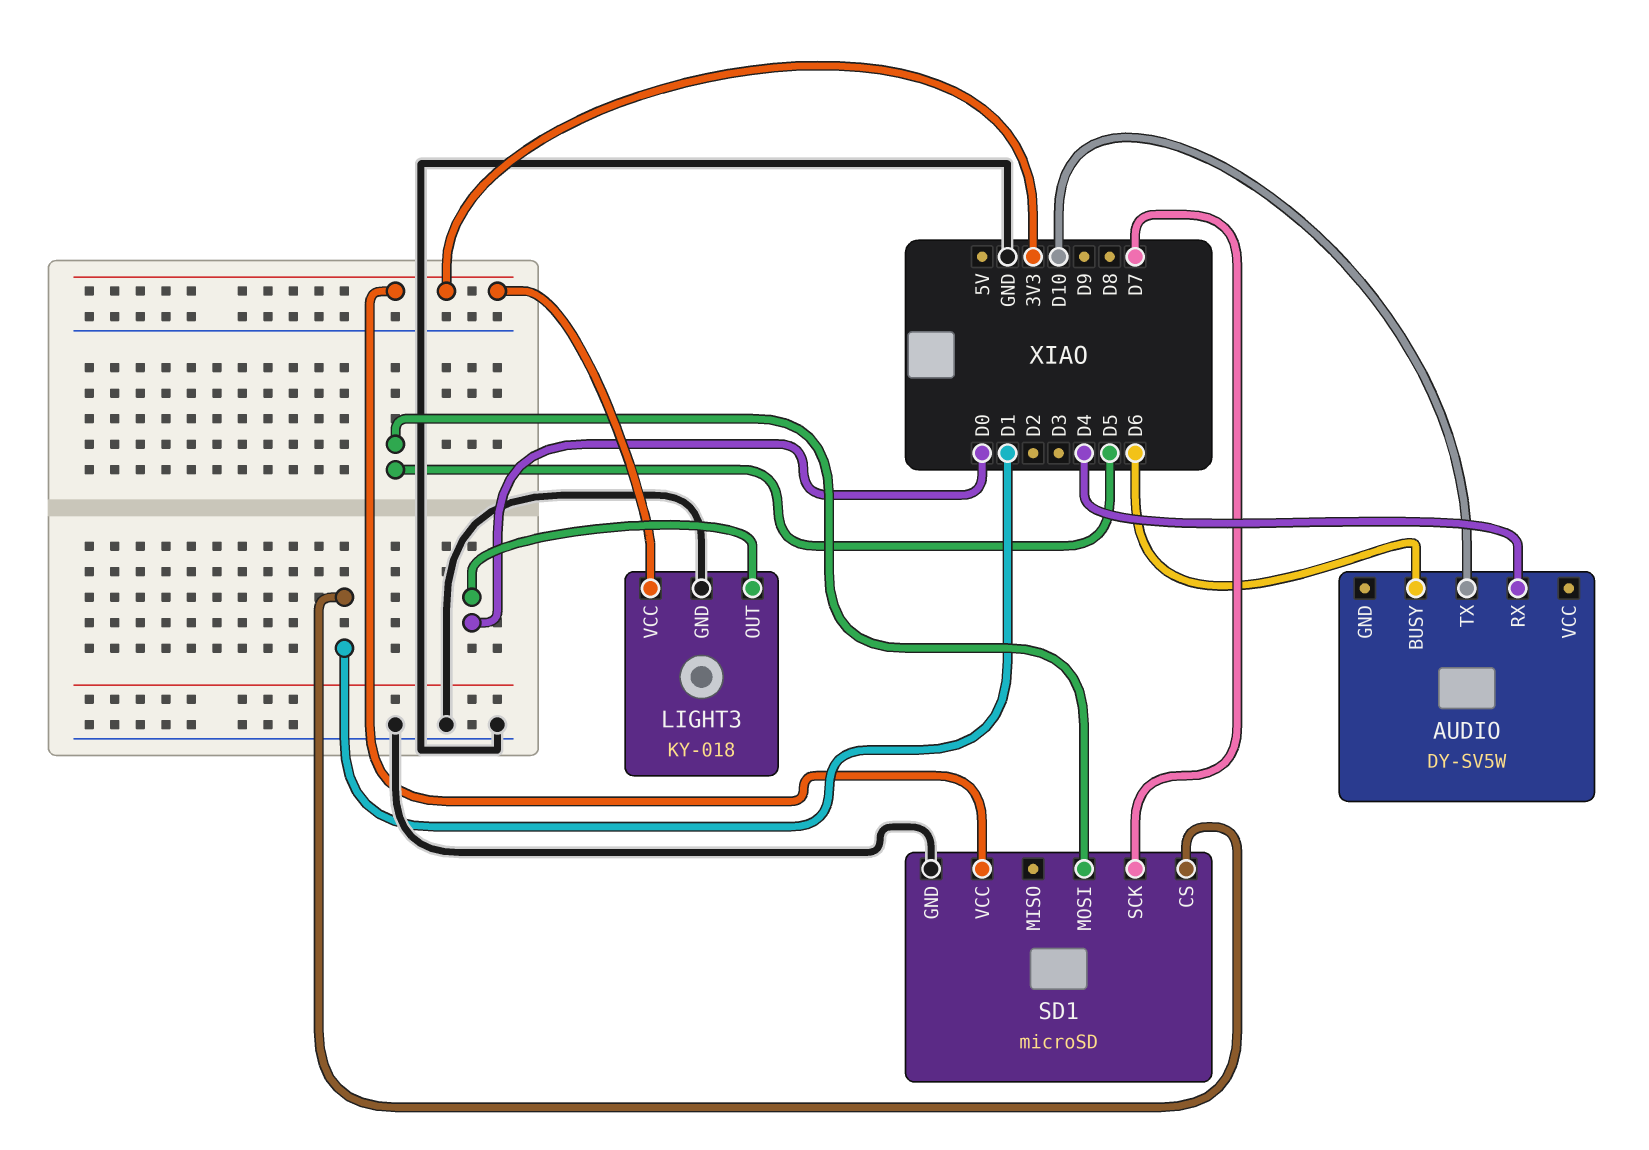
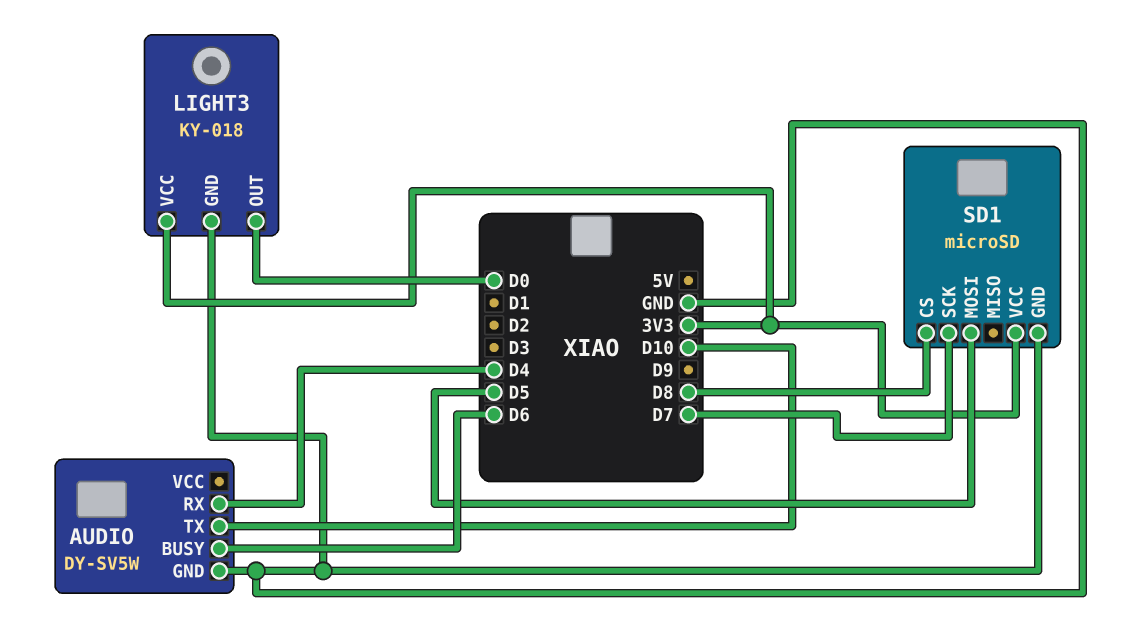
AUDIO pin GND: none -> GND
SD1 pin CS: D1 -> D8

